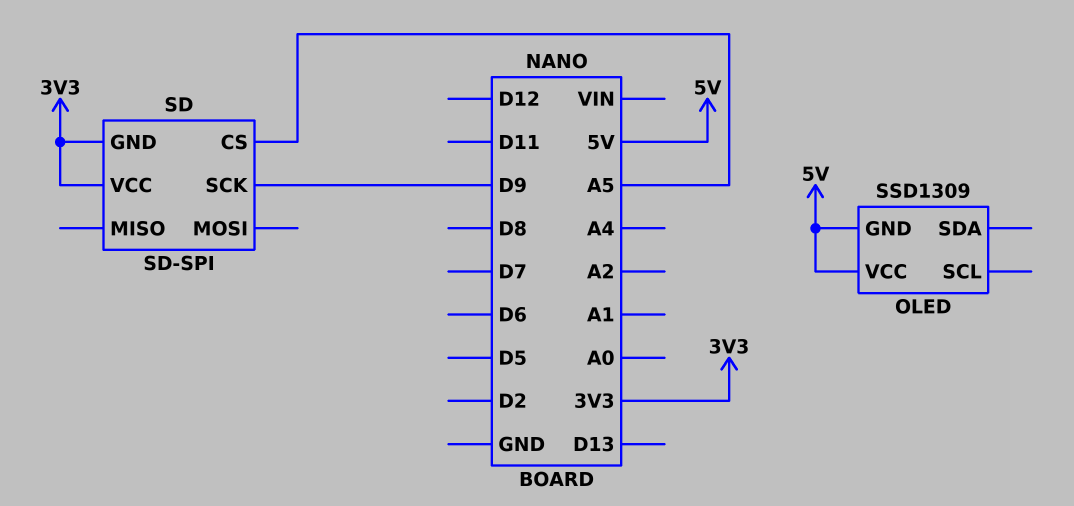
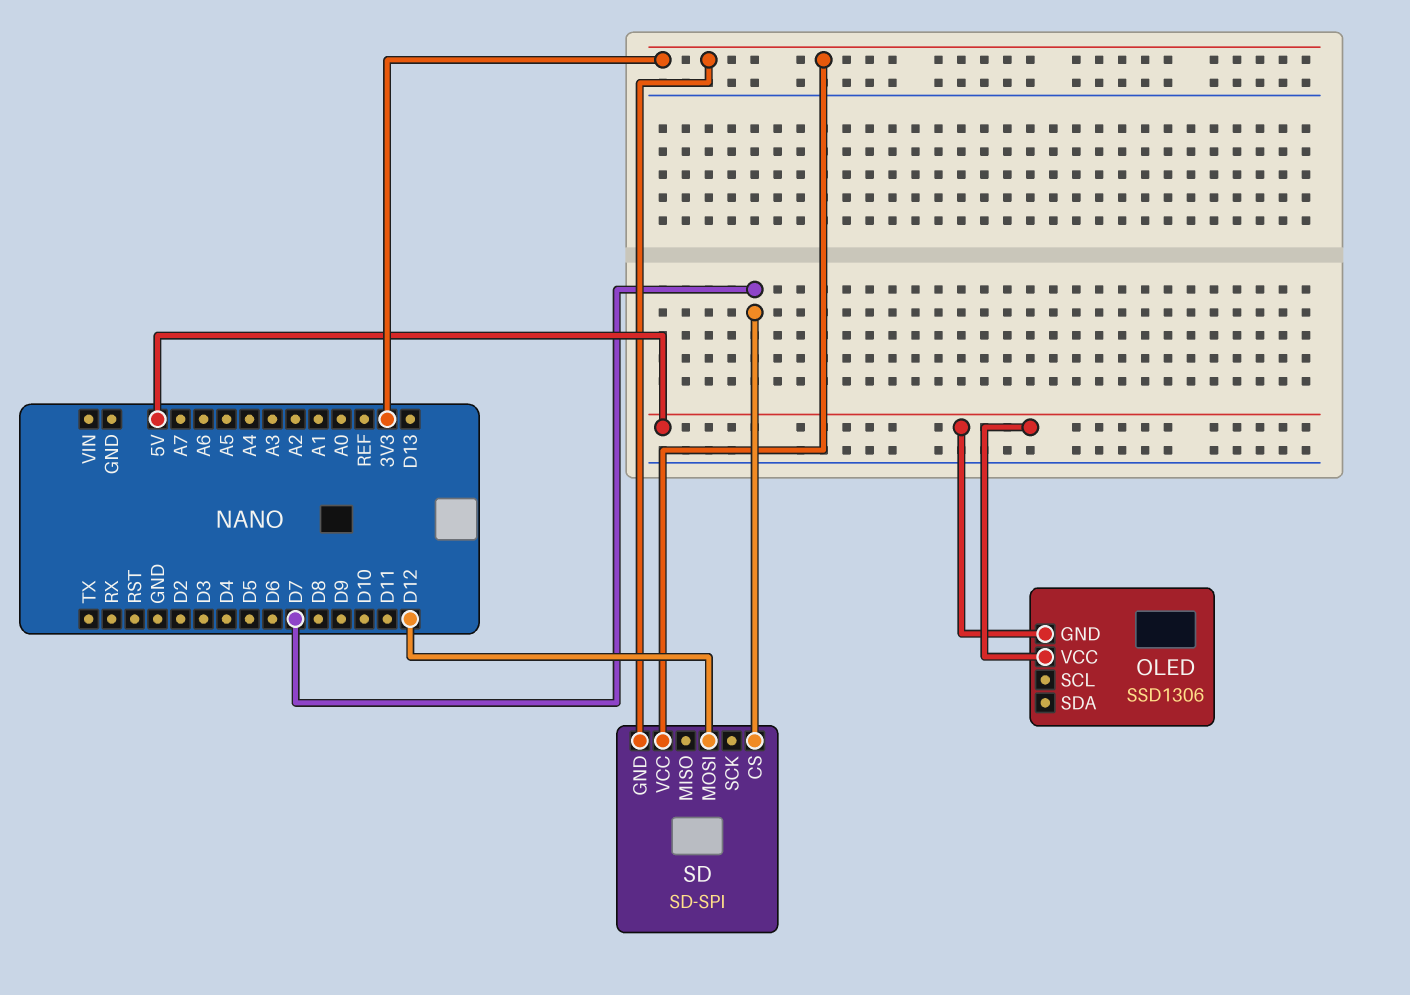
OLED: SSD1309 -> SSD1306
SD pin CS: A5 -> D7
SD pin MOSI: none -> D12
SD pin SCK: D9 -> none

